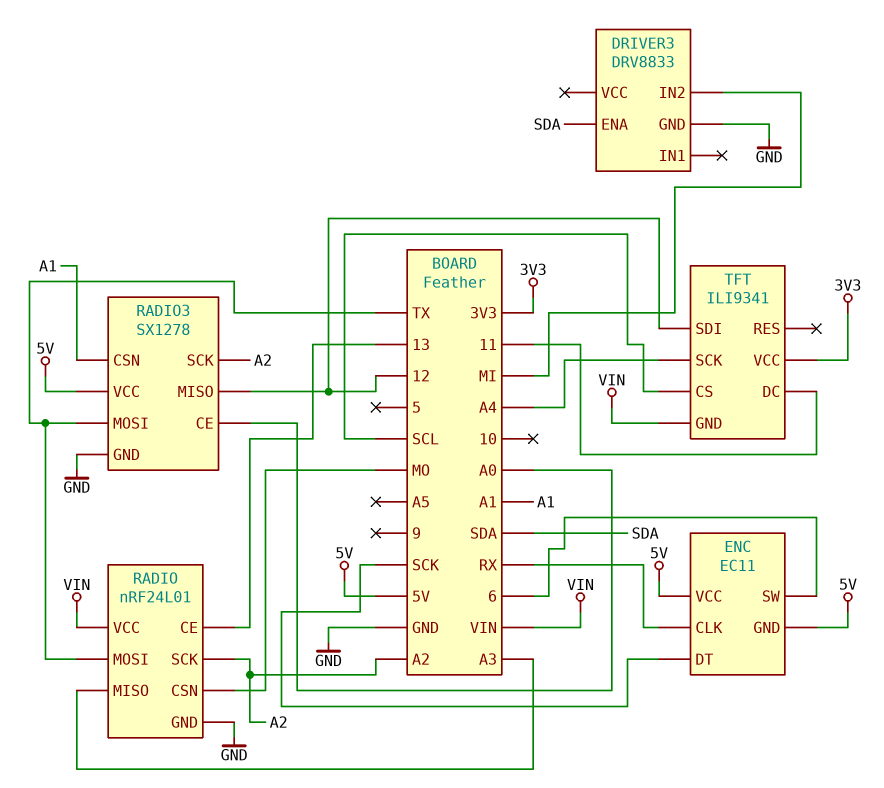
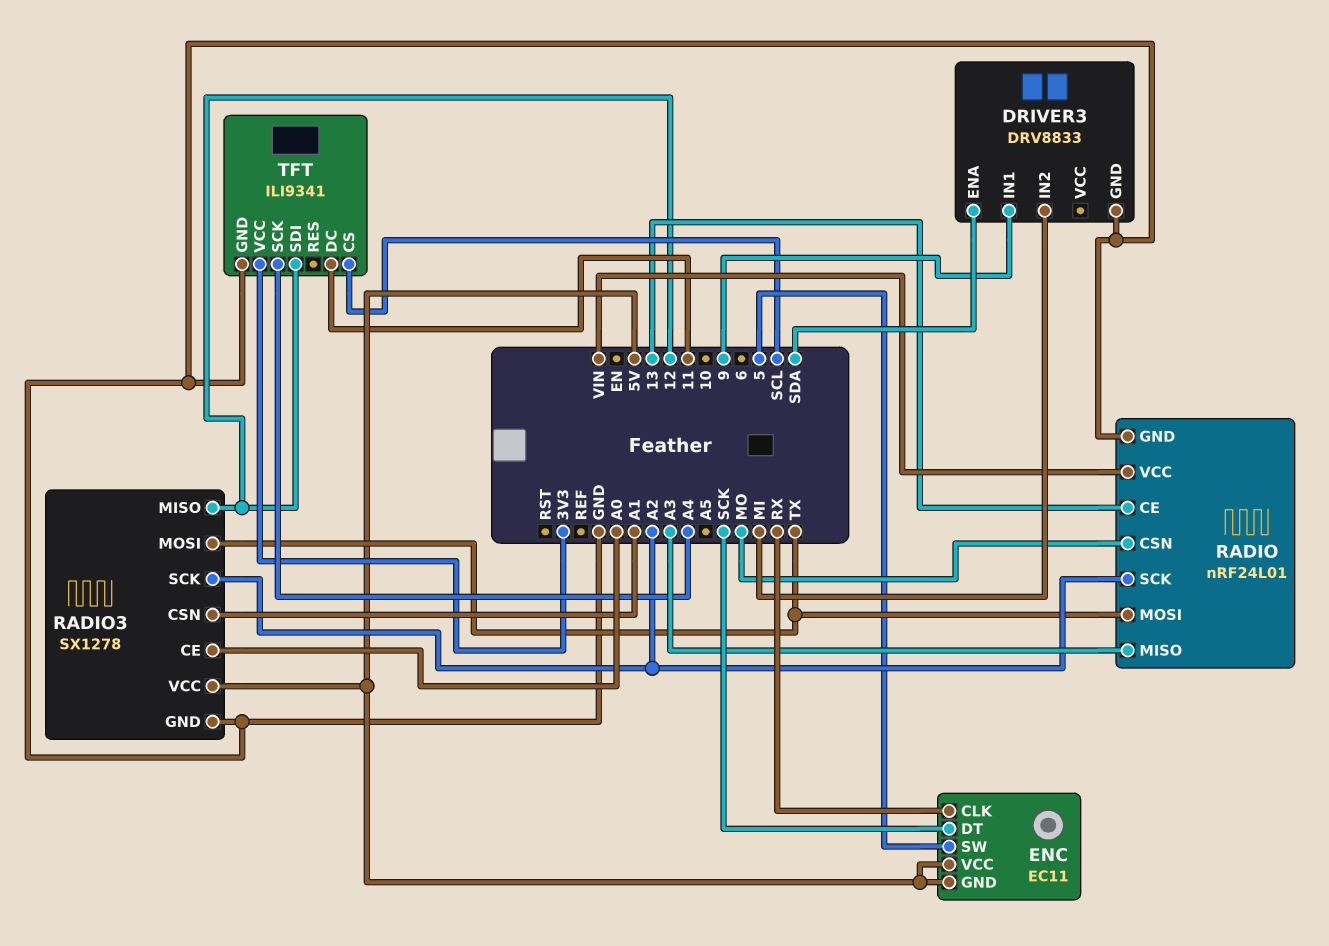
DRIVER3 pin IN1: none -> 9
ENC pin SW: 6 -> 5
TFT pin GND: VIN -> GND

